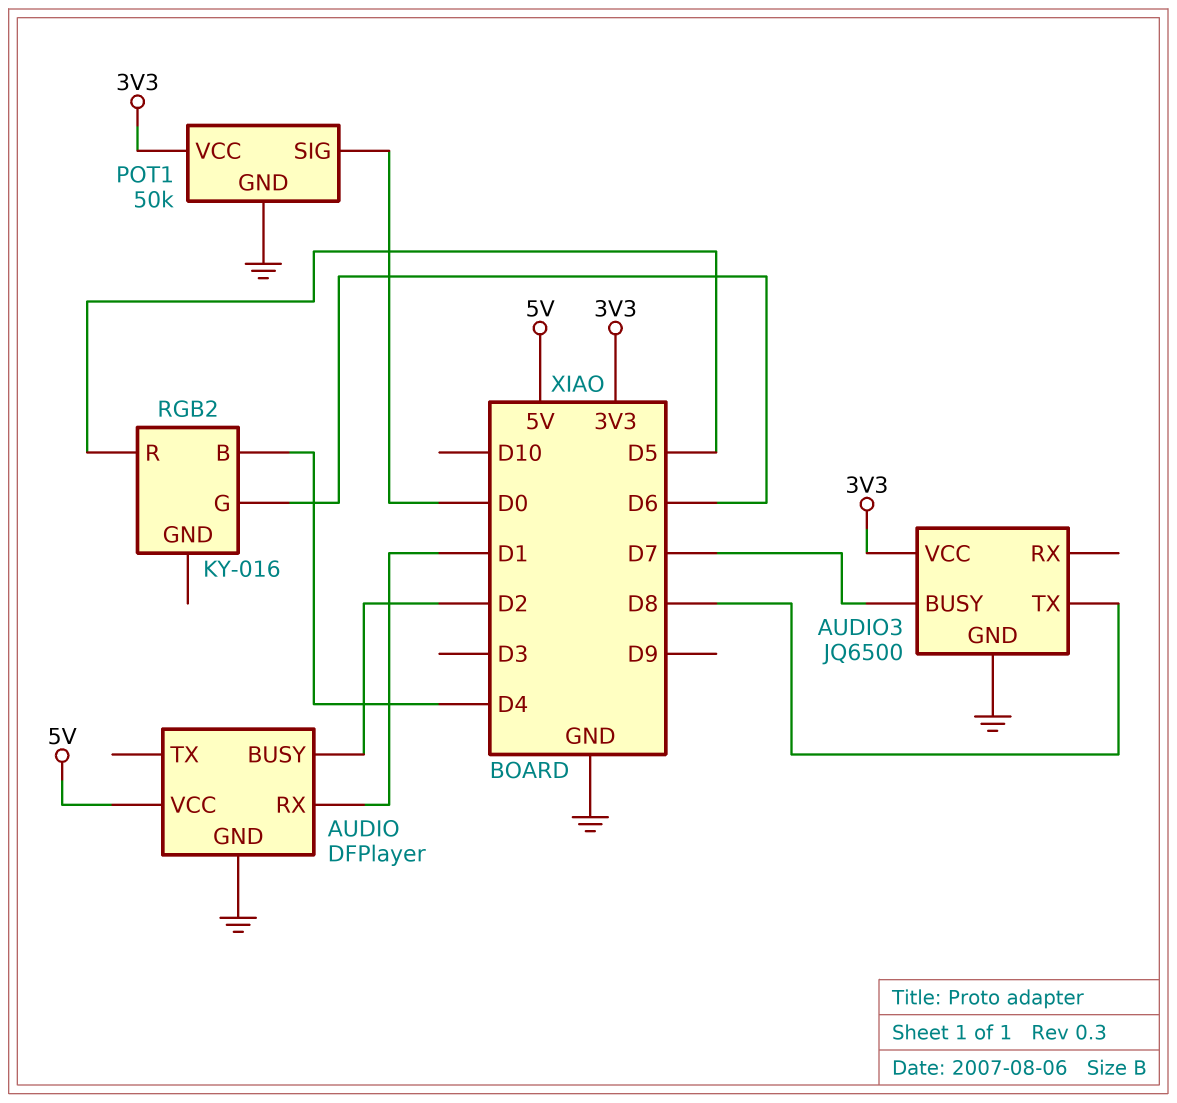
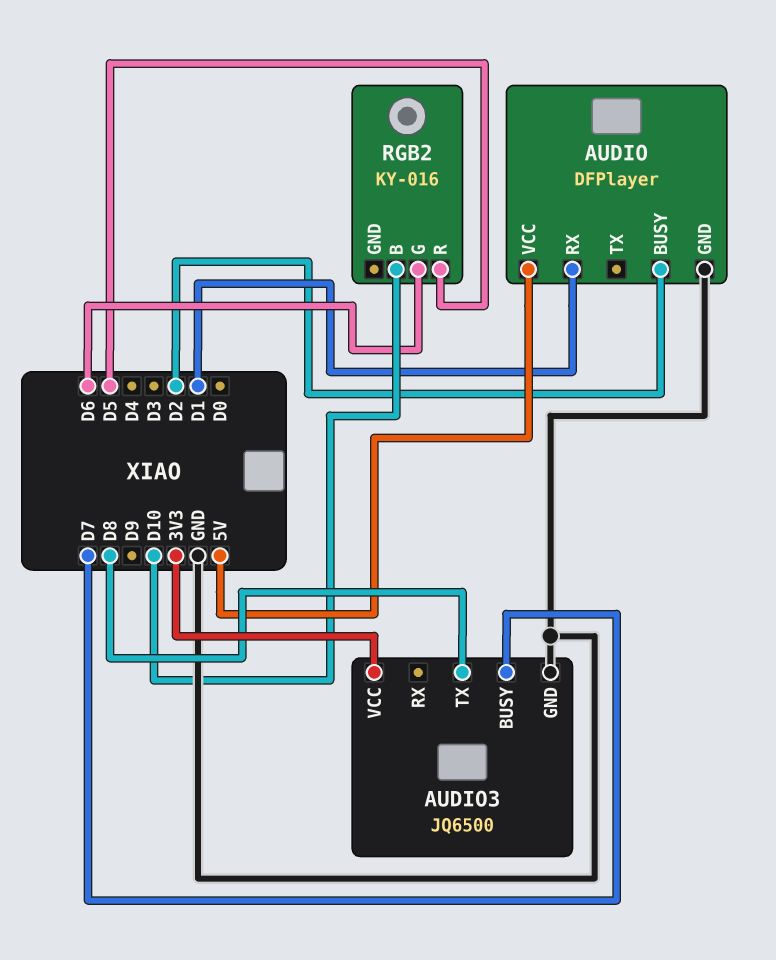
POT1: 50k -> none
POT1 pin GND: GND -> none
POT1 pin SIG: D0 -> none
POT1 pin VCC: 3V3 -> none
RGB2 pin B: D4 -> D10

